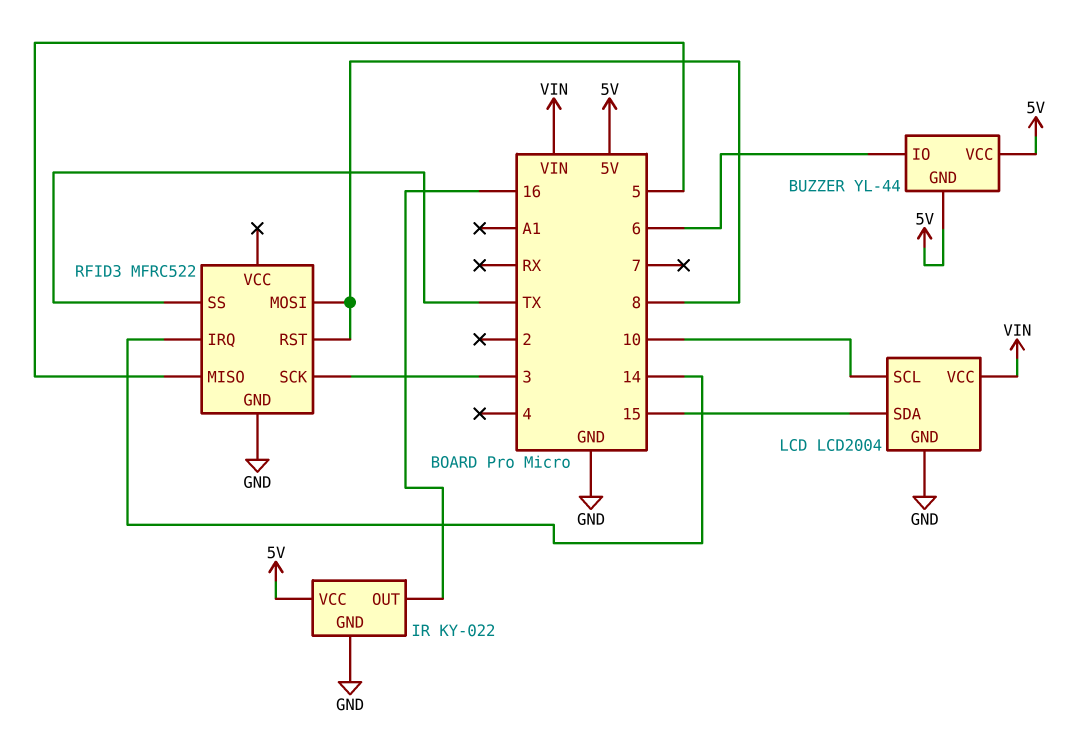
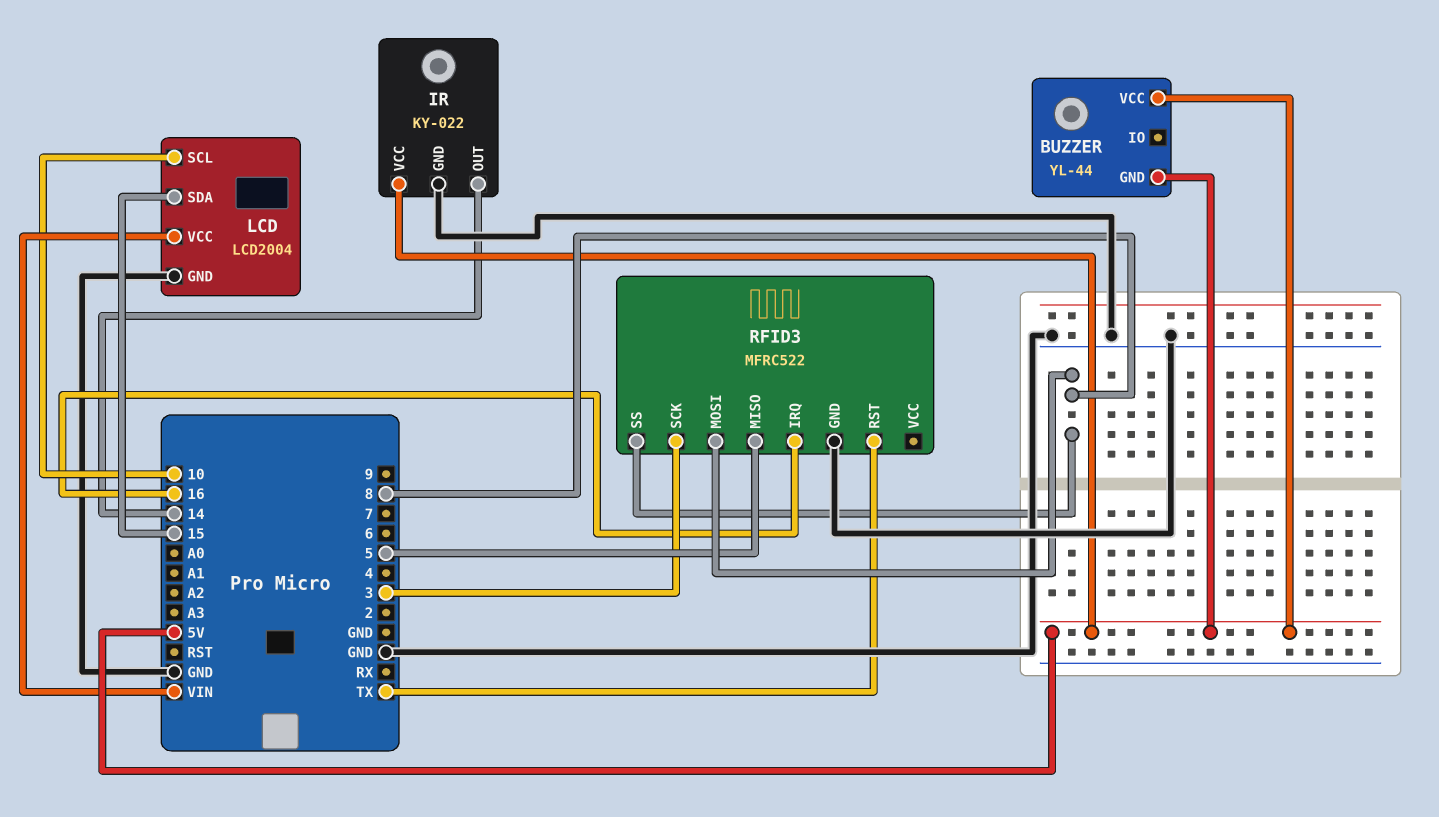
BUZZER pin IO: 6 -> none
IR pin OUT: 16 -> 14
RFID3 pin IRQ: 14 -> 16
RFID3 pin RST: 8 -> TX
RFID3 pin SS: TX -> 8

